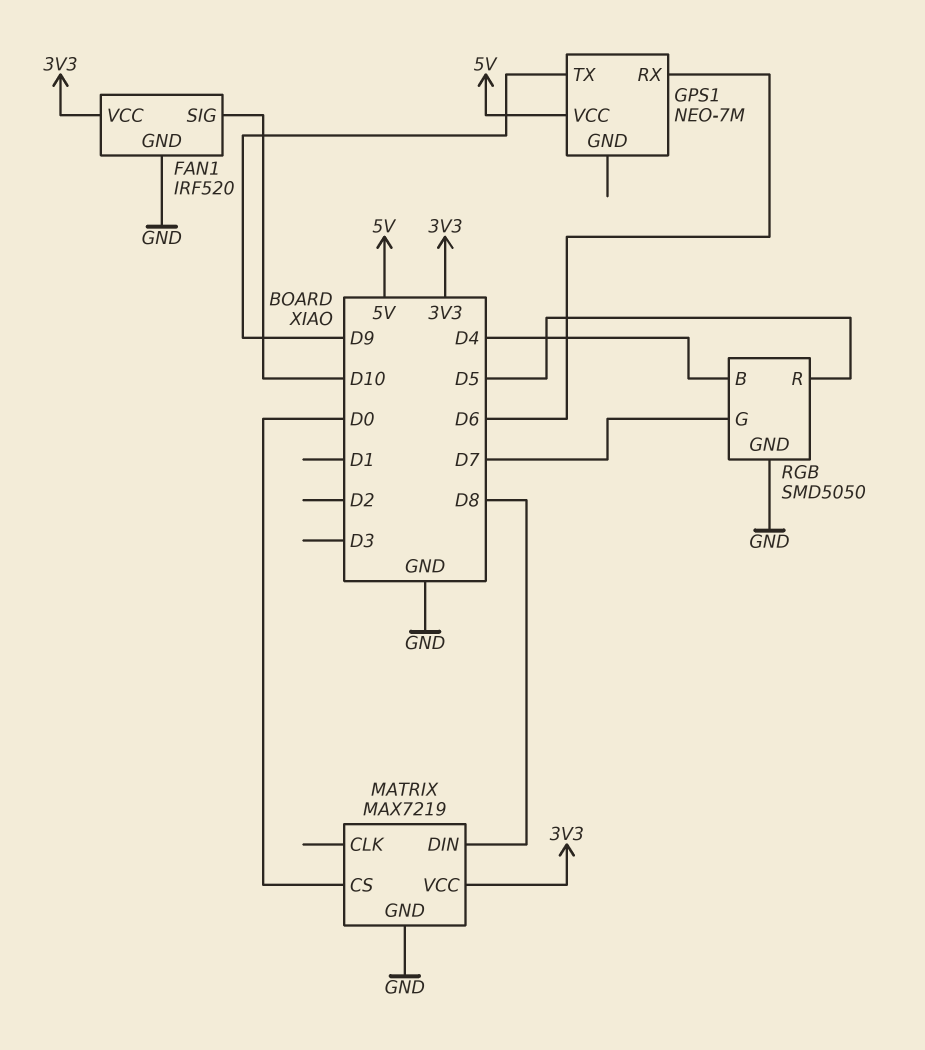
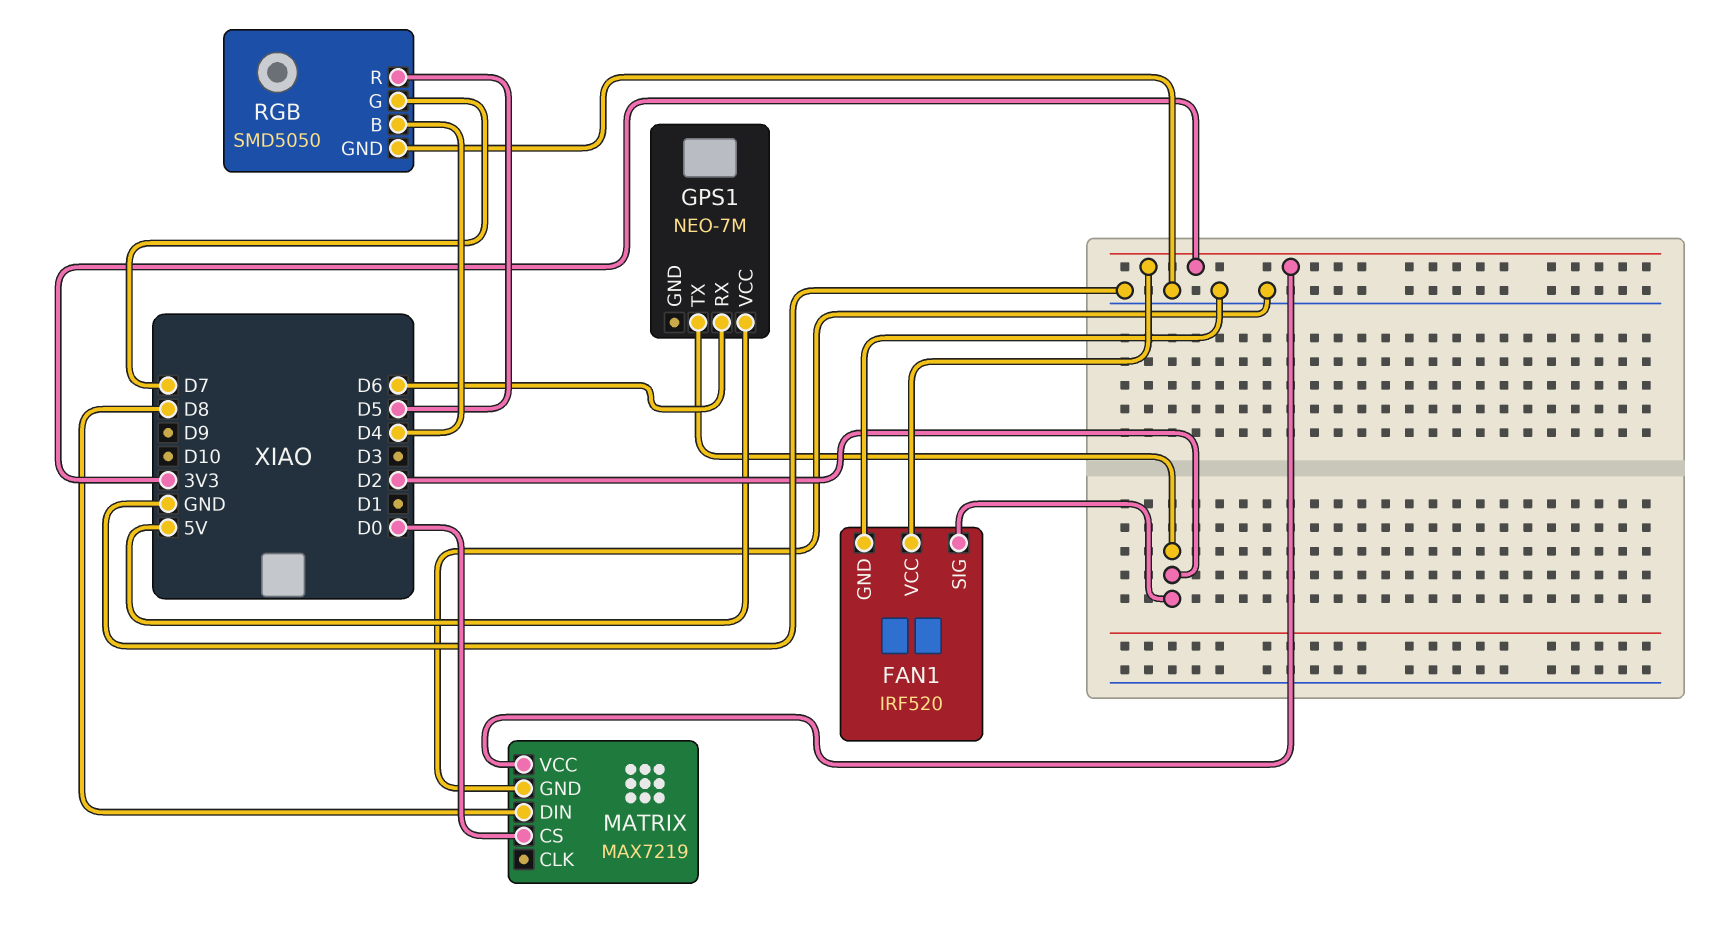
FAN1 pin SIG: D10 -> D2
GPS1 pin TX: D9 -> D2

